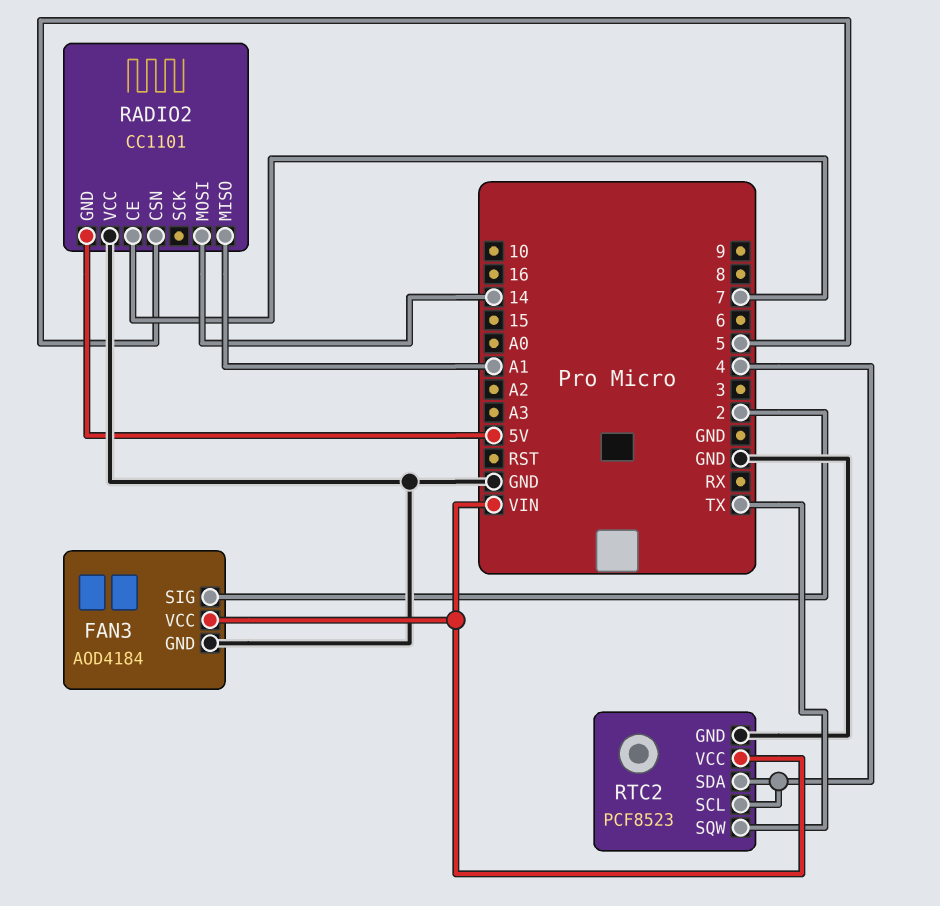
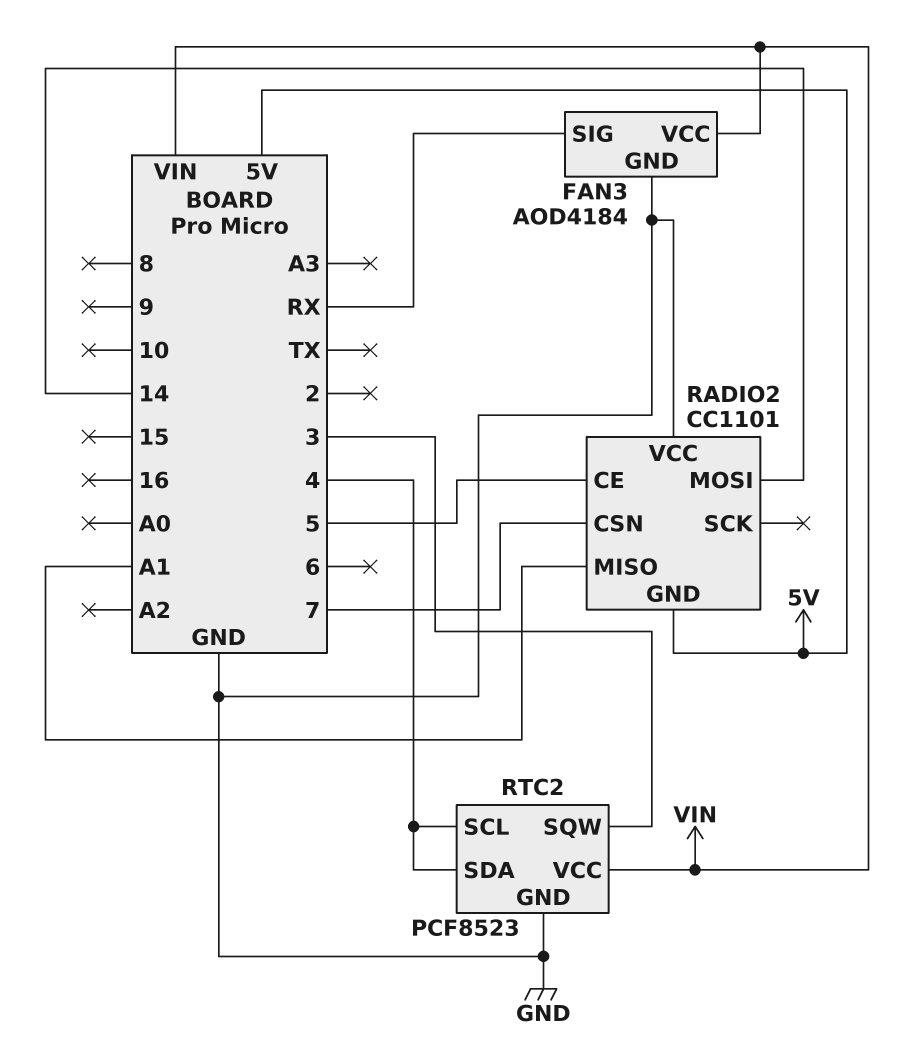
FAN3 pin SIG: 2 -> RX
RADIO2 pin CE: 7 -> 5
RADIO2 pin CSN: 5 -> 7
RTC2 pin SQW: TX -> 3

